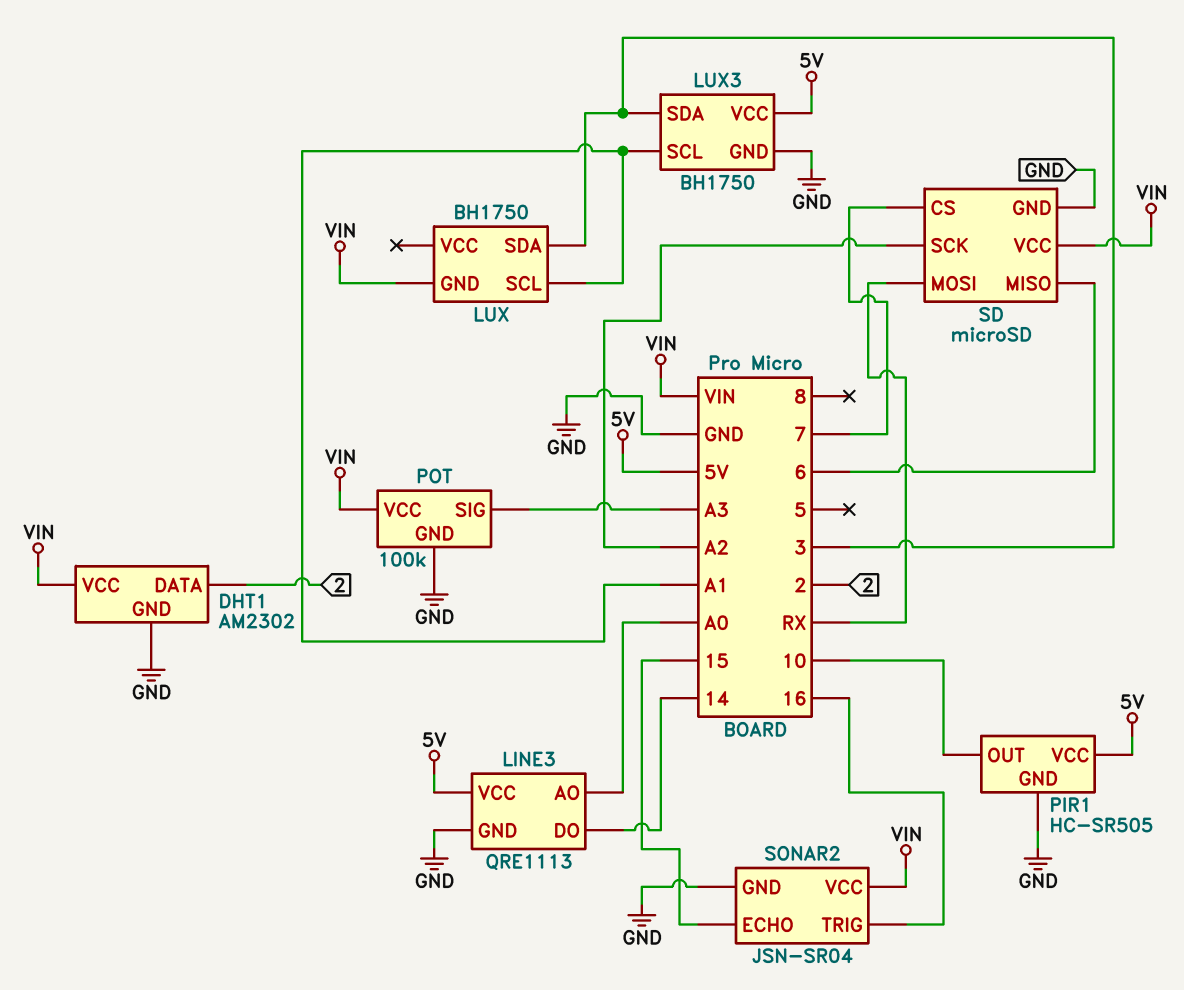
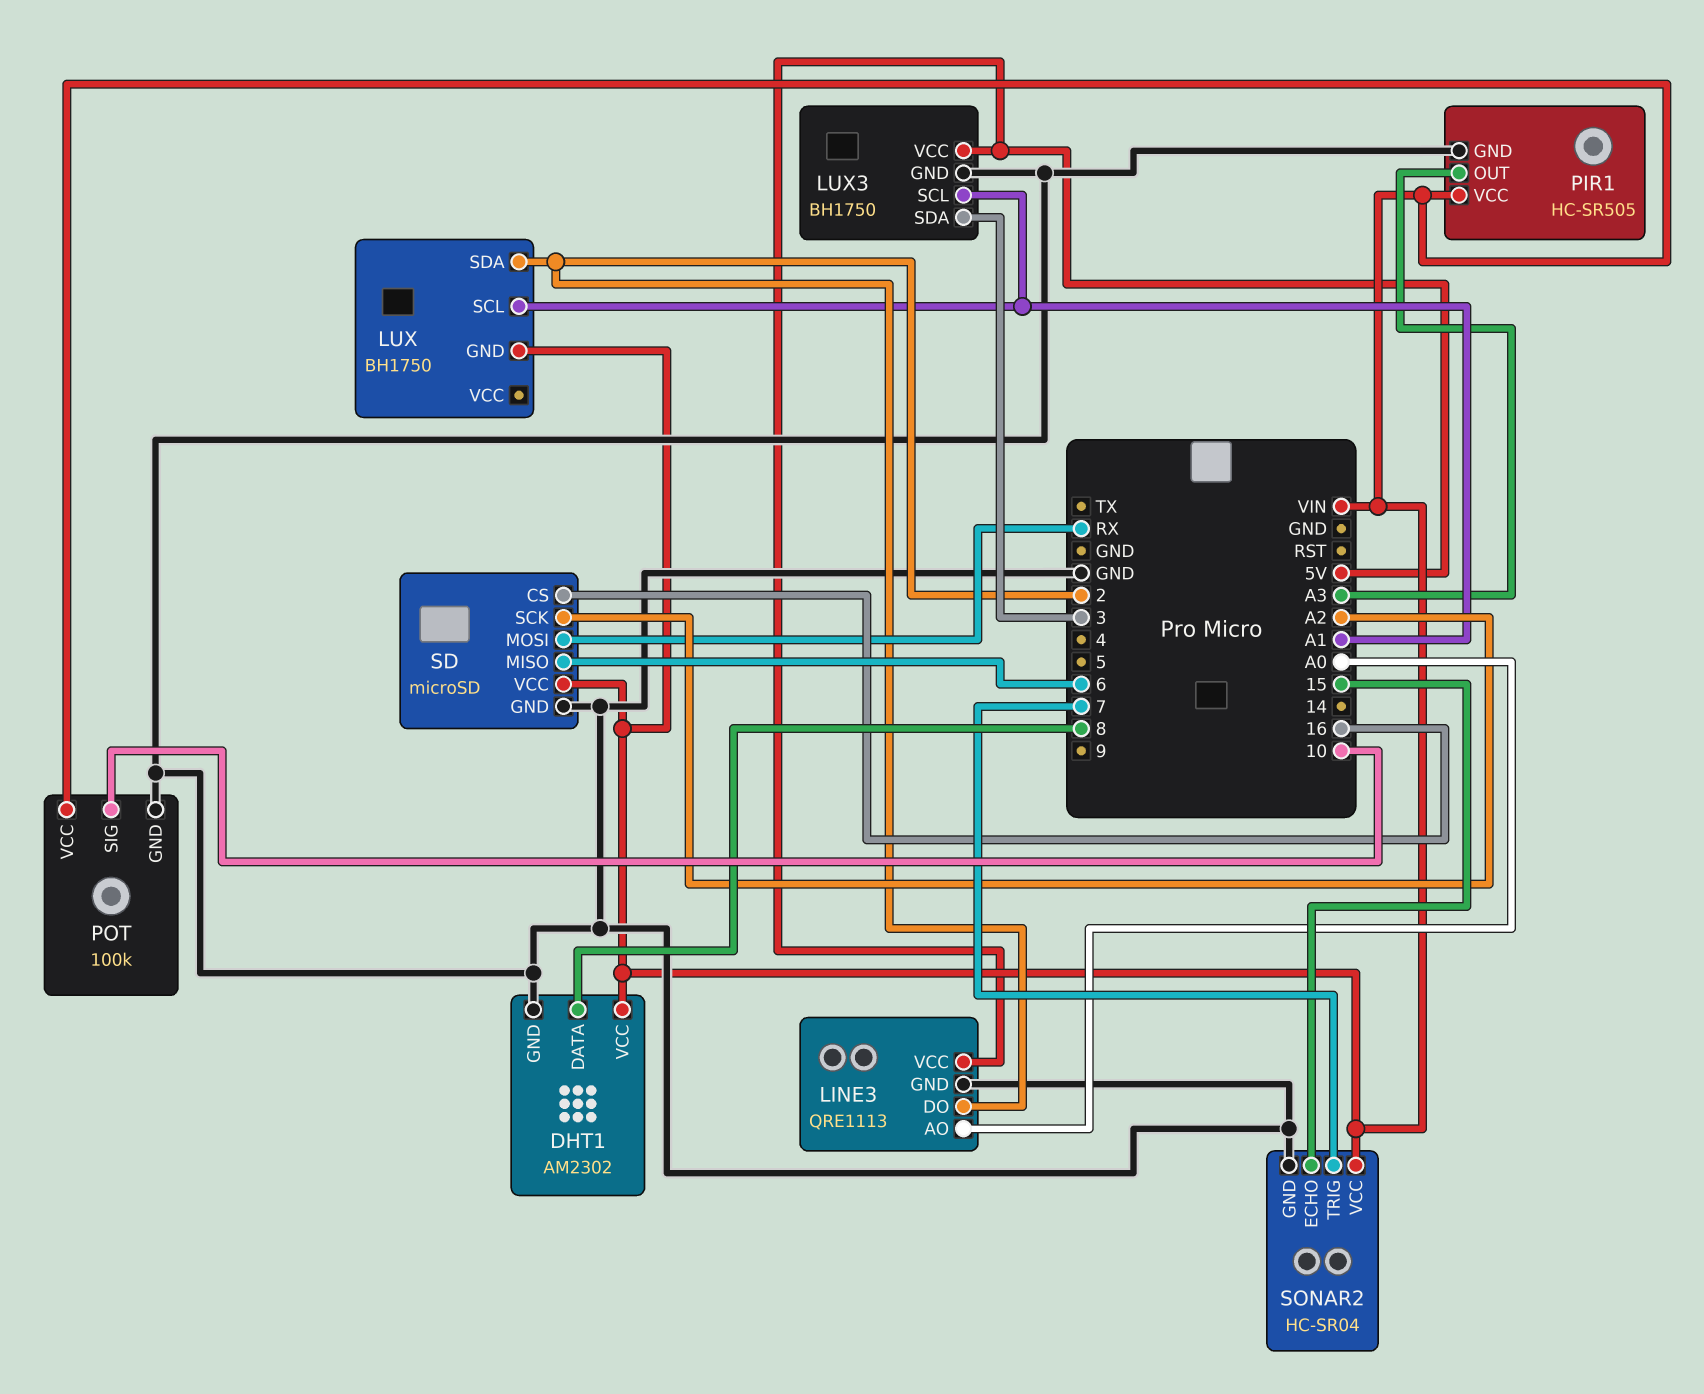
DHT1 pin DATA: 2 -> 8
LINE3 pin DO: 14 -> 2
LUX pin SDA: 3 -> 2
PIR1 pin OUT: 10 -> A3
PIR1 pin VCC: 5V -> VIN
POT pin SIG: A3 -> 10
SD pin CS: 7 -> 16
SONAR2: JSN-SR04 -> HC-SR04
SONAR2 pin TRIG: 16 -> 7

